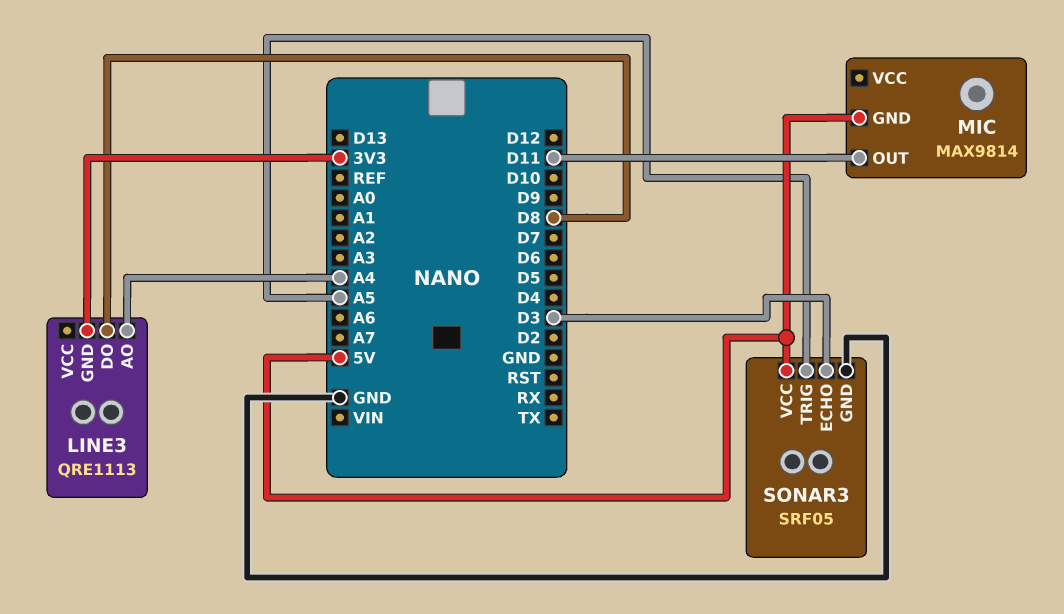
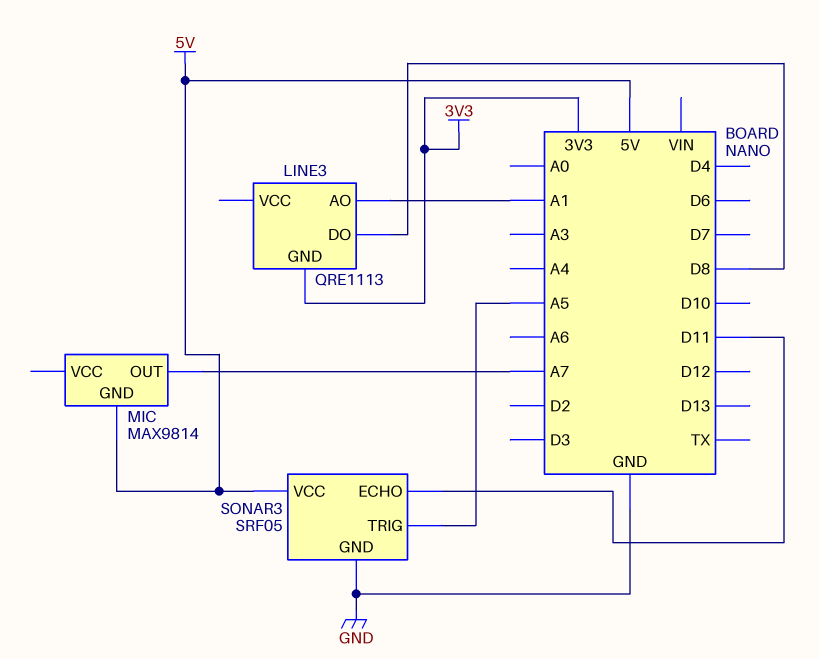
LINE3 pin AO: A4 -> A1
MIC pin OUT: D11 -> A7
SONAR3 pin ECHO: D3 -> D11

